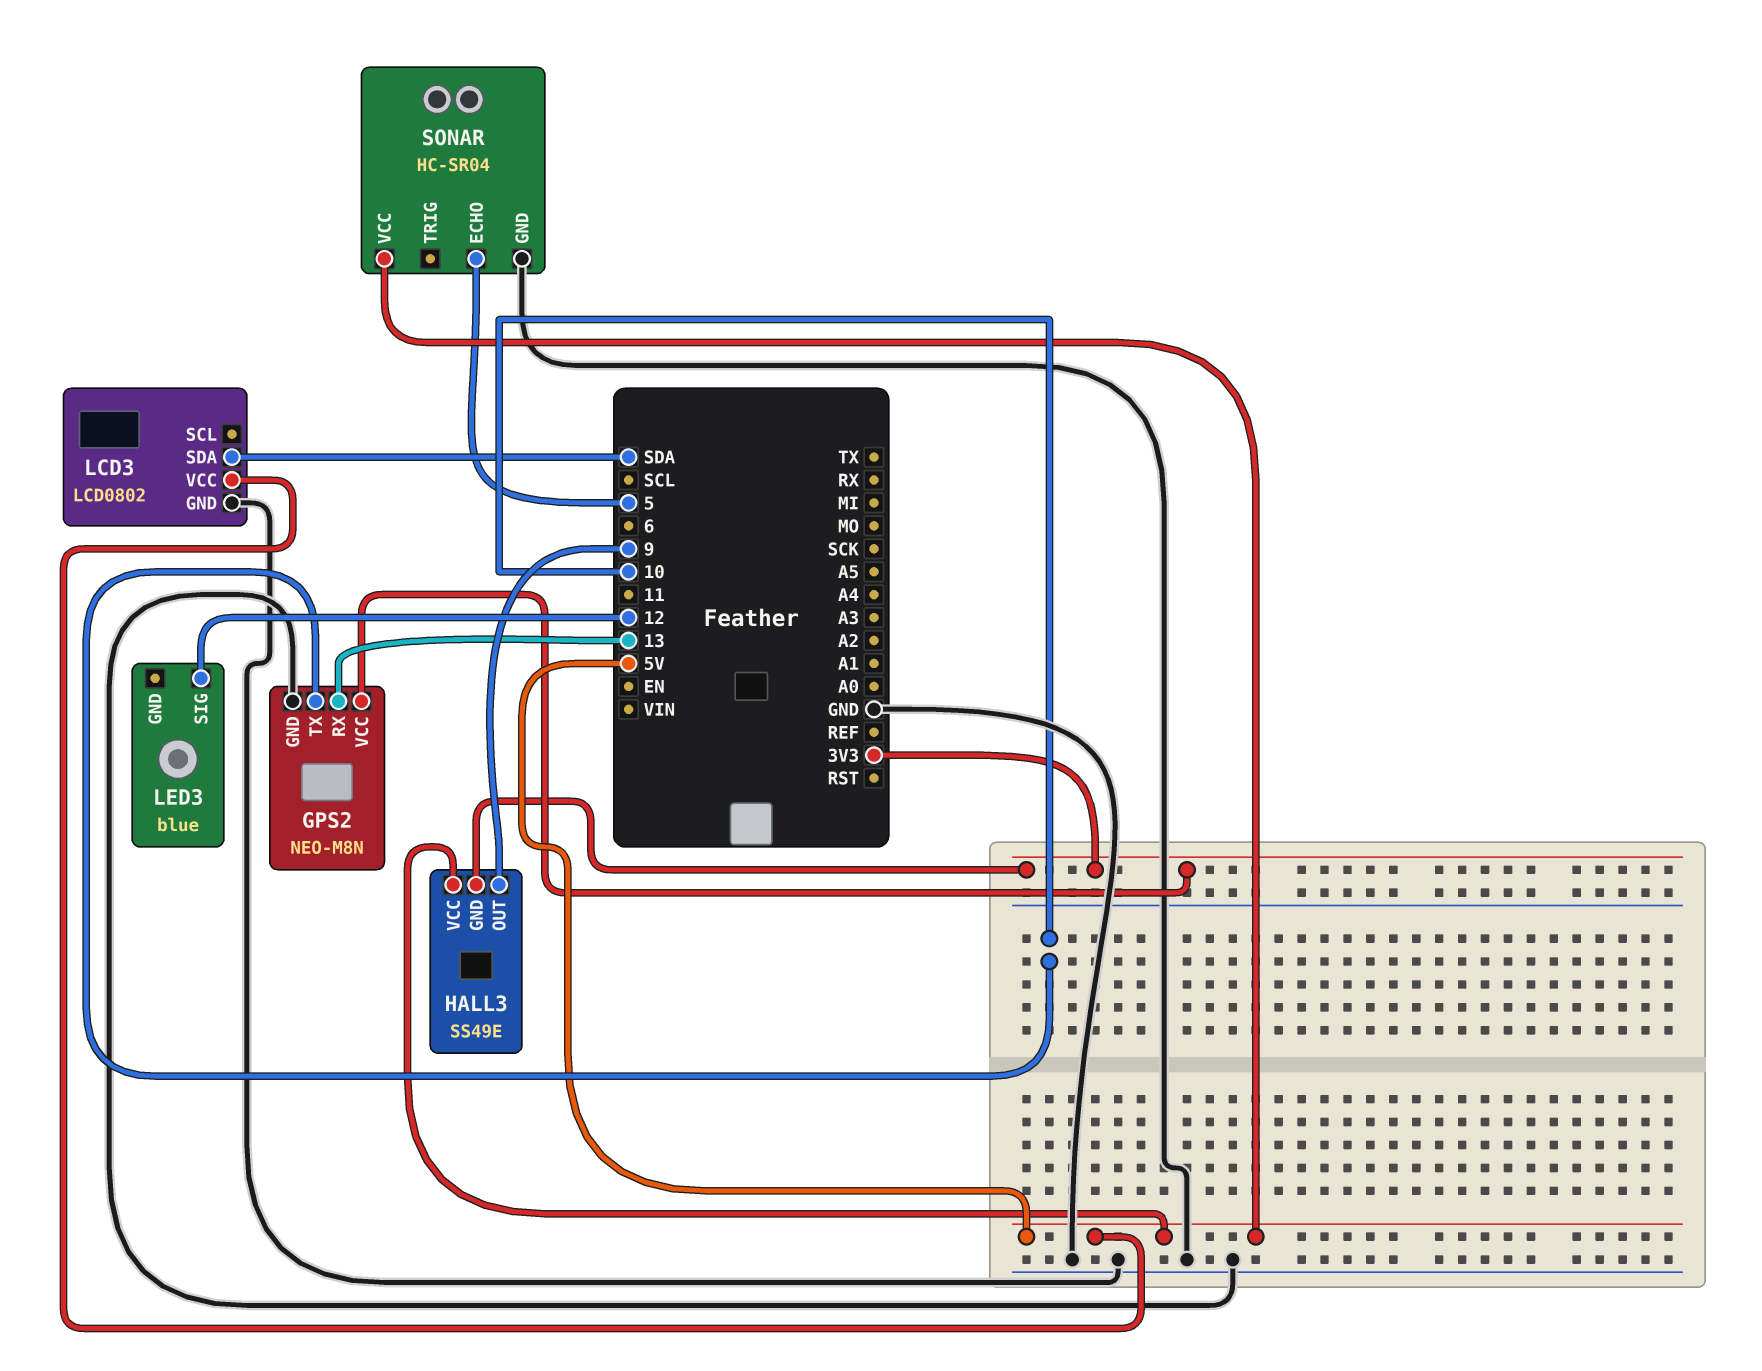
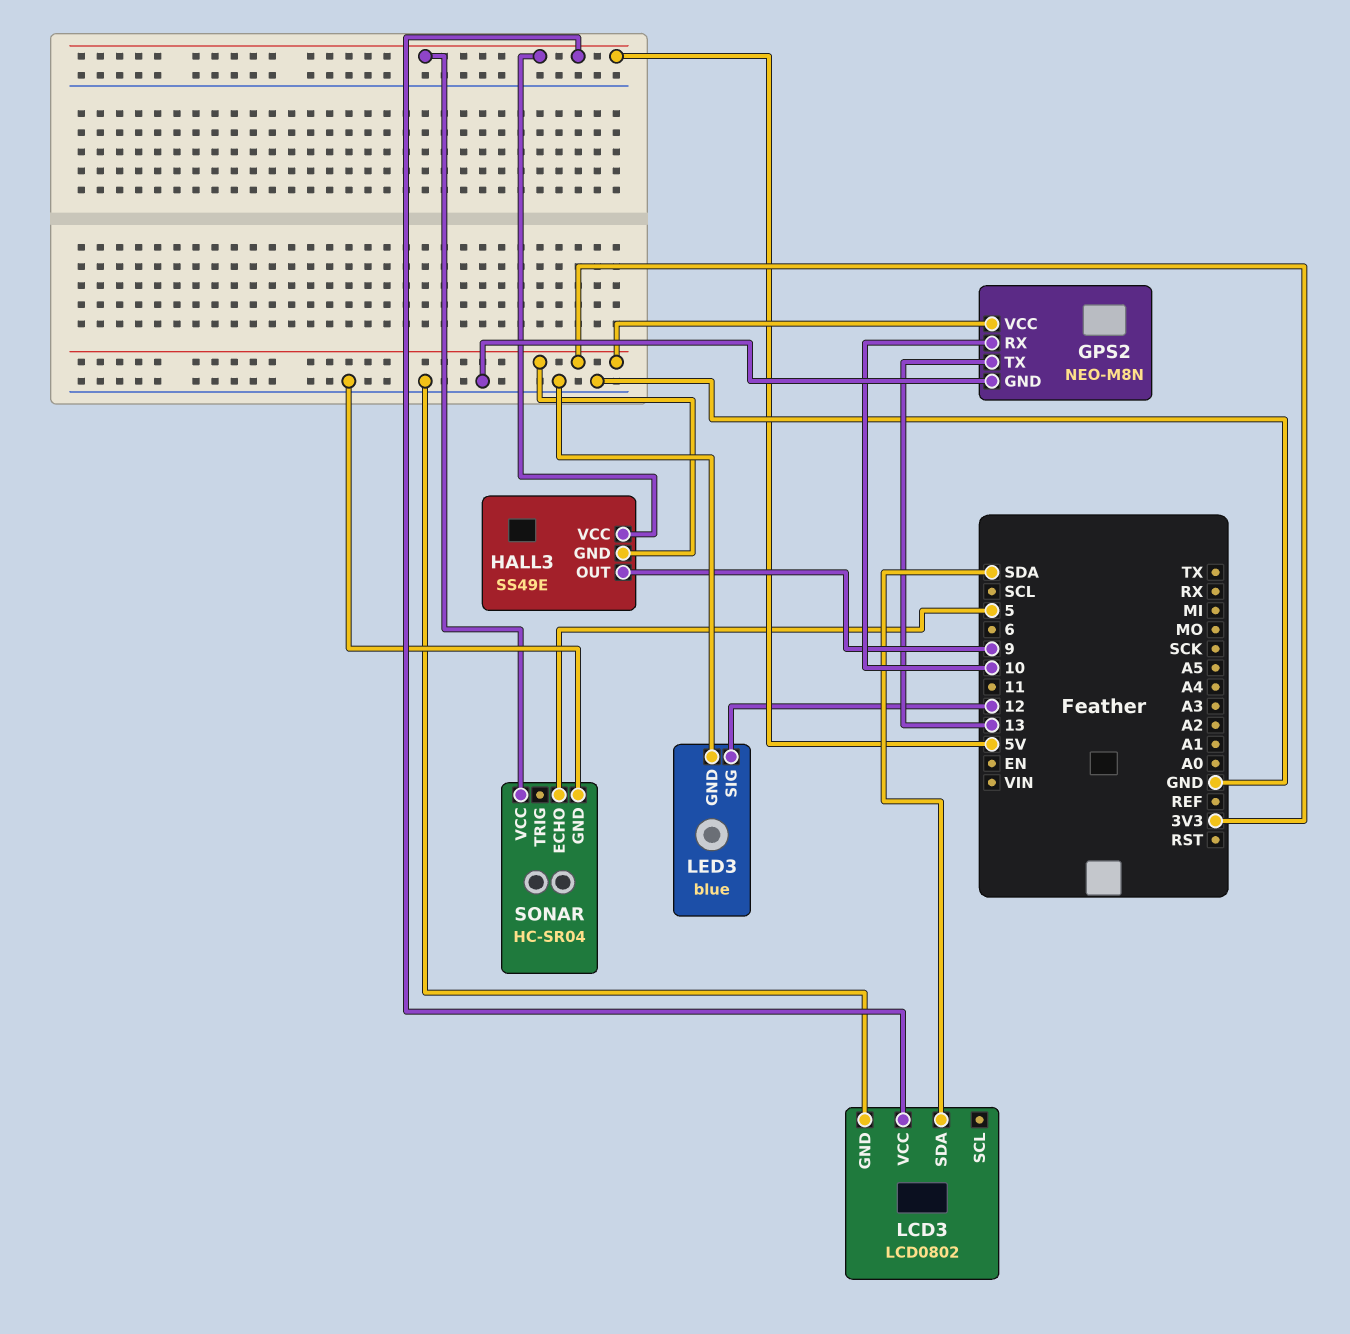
GPS2 pin RX: 13 -> 10
GPS2 pin TX: 10 -> 13
LED3 pin GND: none -> GND

